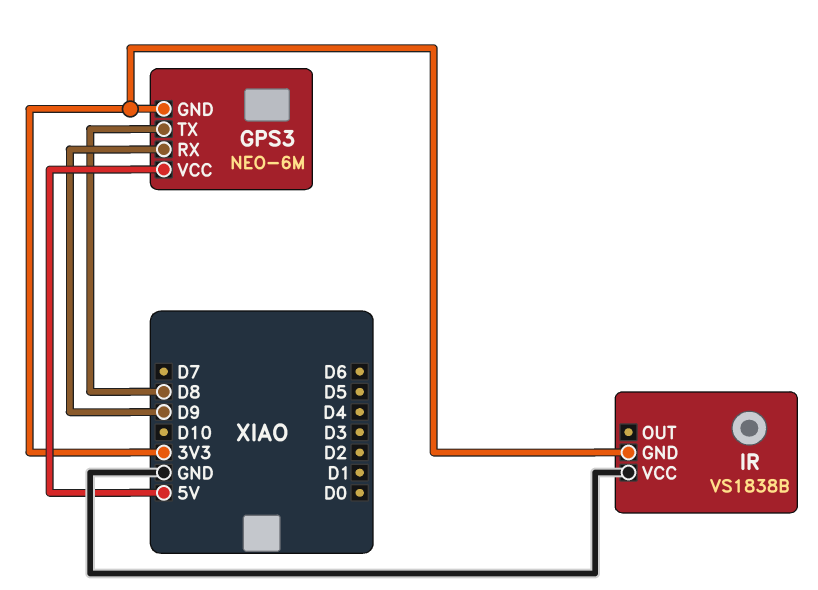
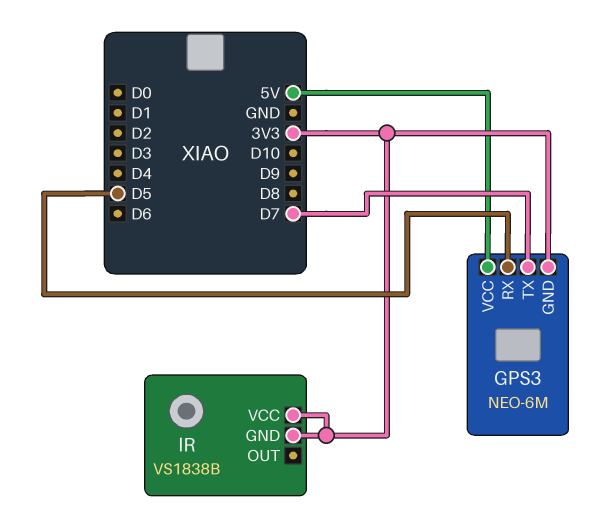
GPS3 pin RX: D9 -> D5
GPS3 pin TX: D8 -> D7
IR pin VCC: GND -> 3V3

